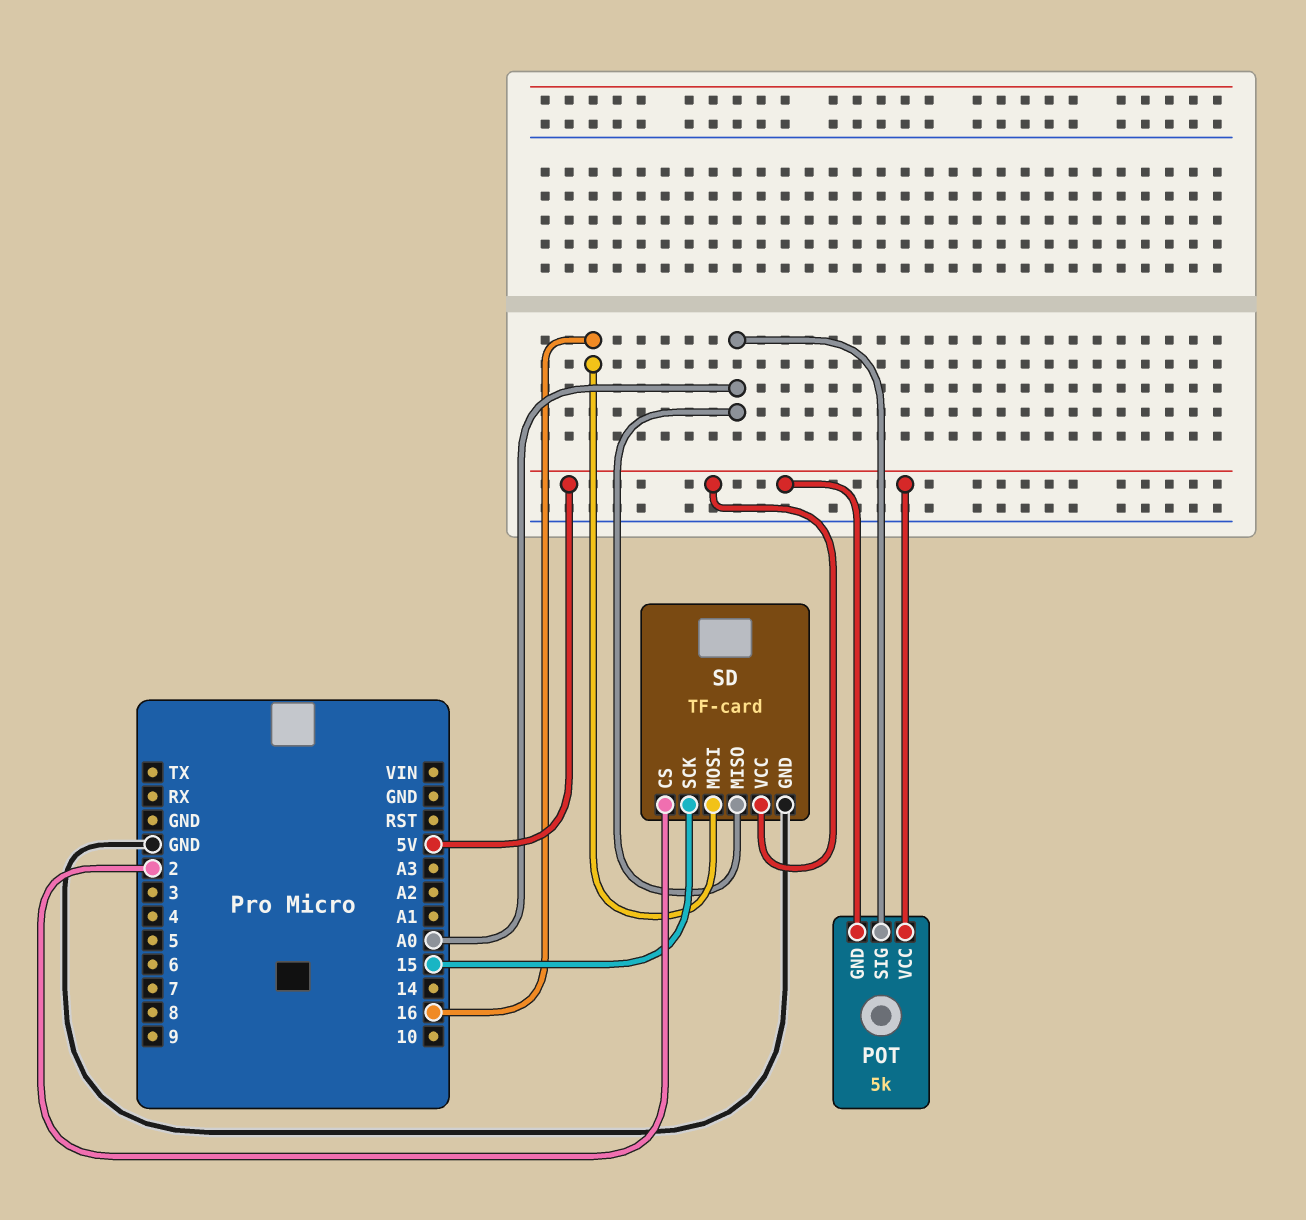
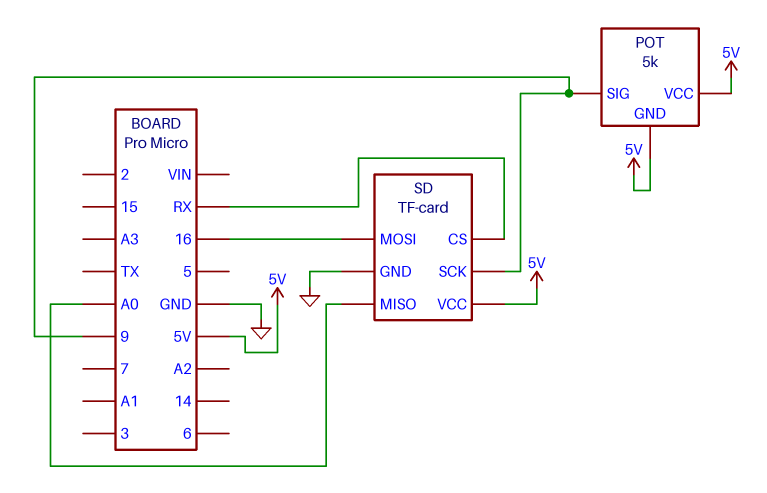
POT pin SIG: A0 -> 9
SD pin CS: 2 -> RX
SD pin SCK: 15 -> 9

